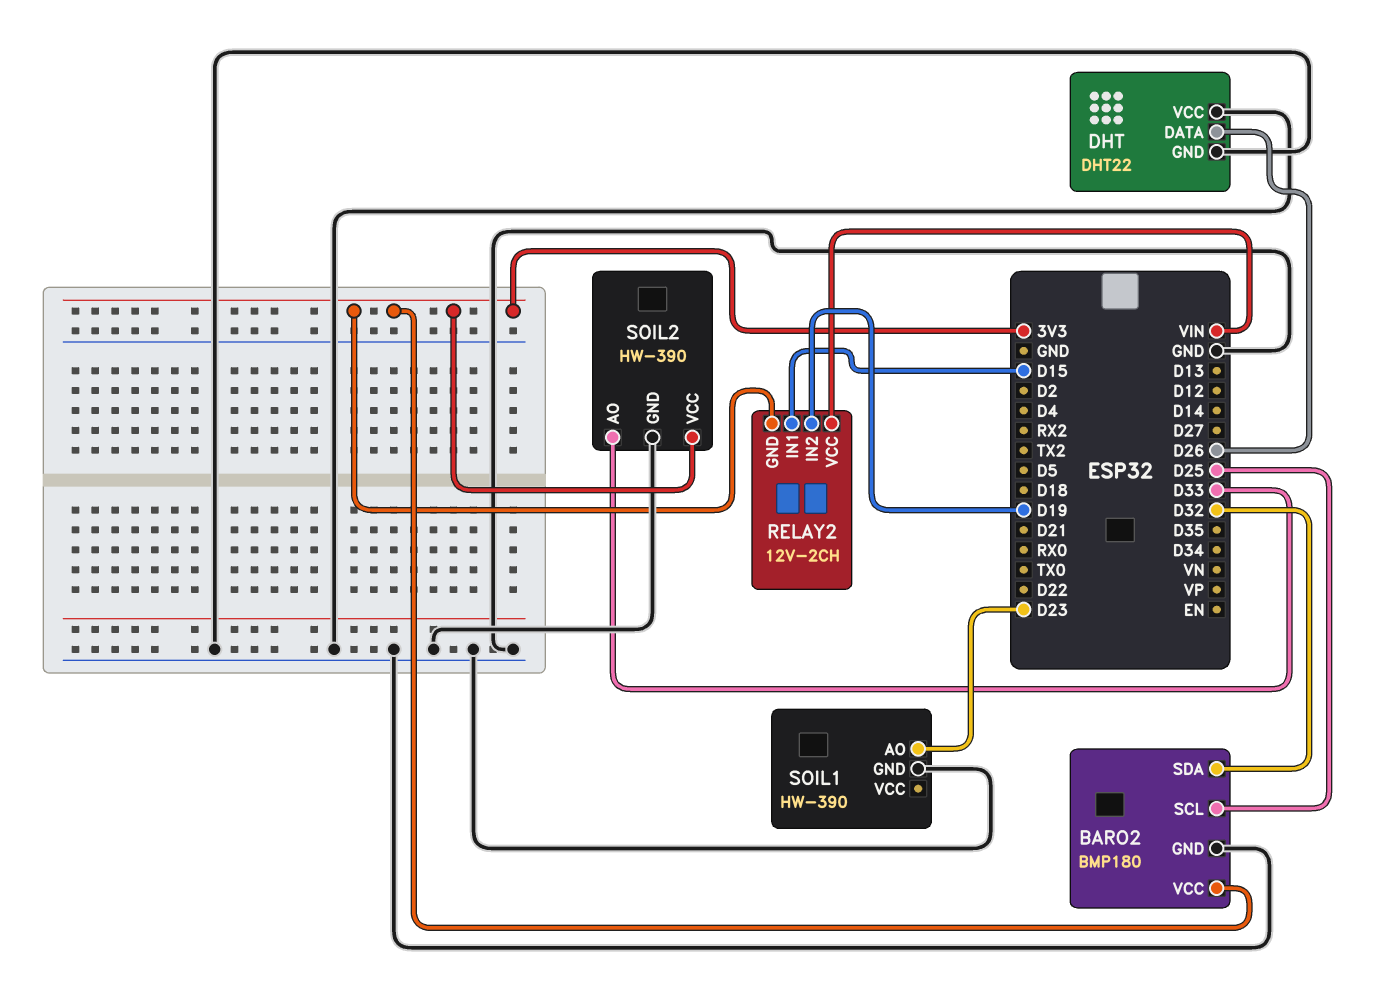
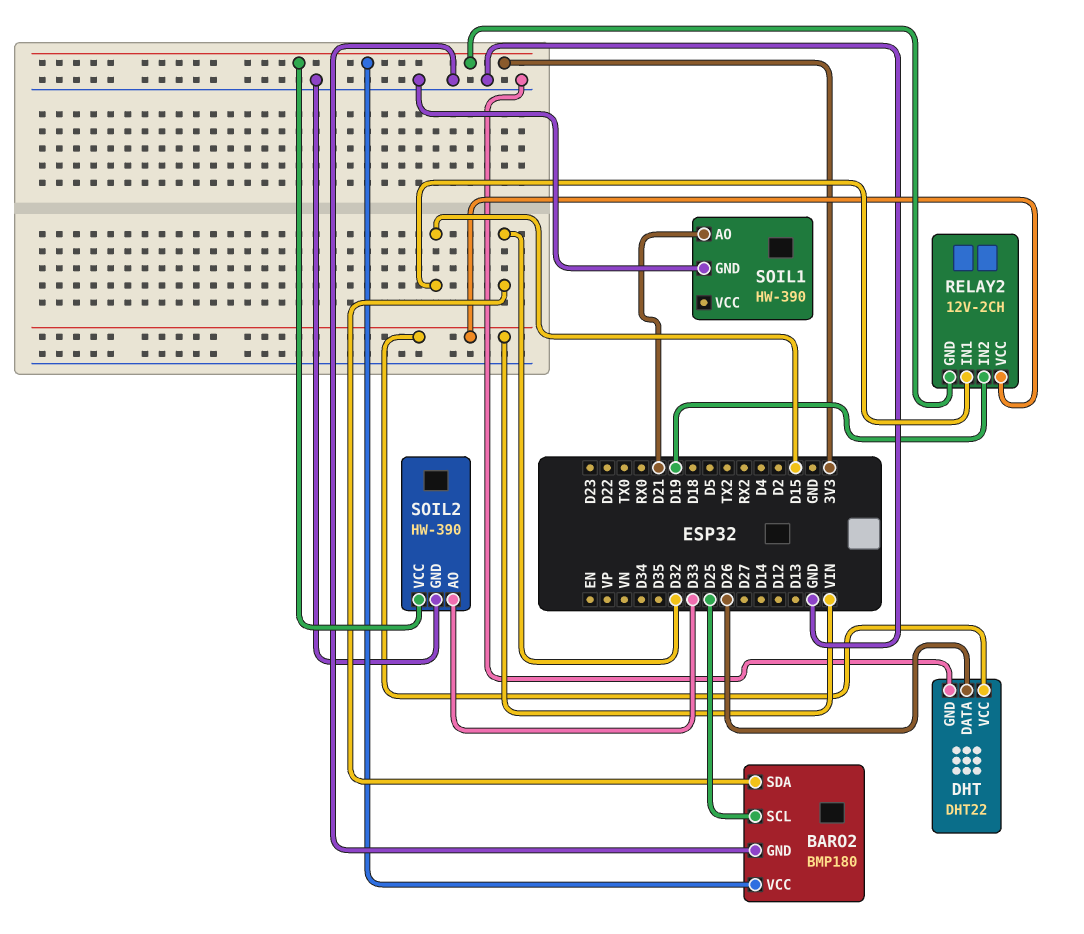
DHT pin VCC: GND -> VIN
SOIL1 pin AO: D23 -> D21

